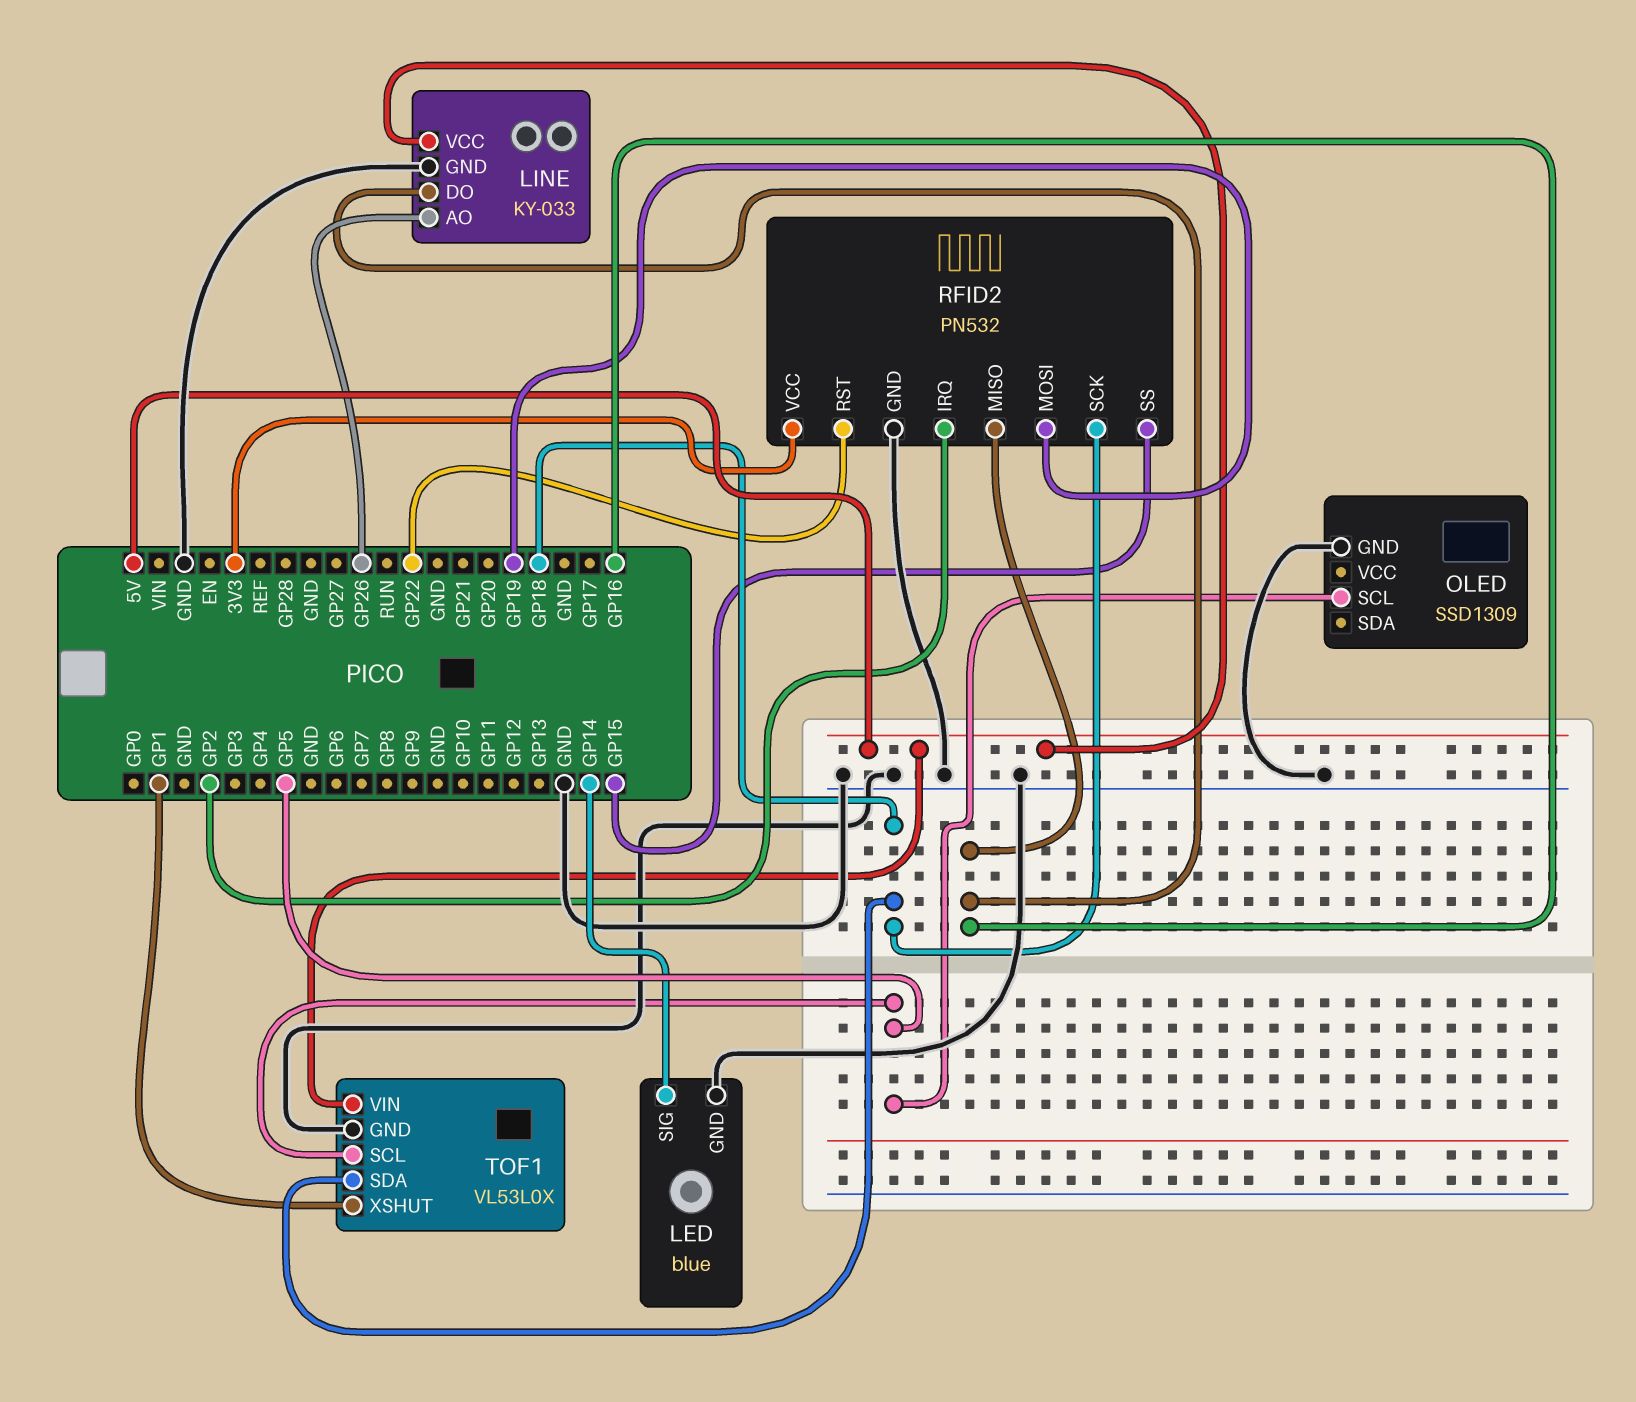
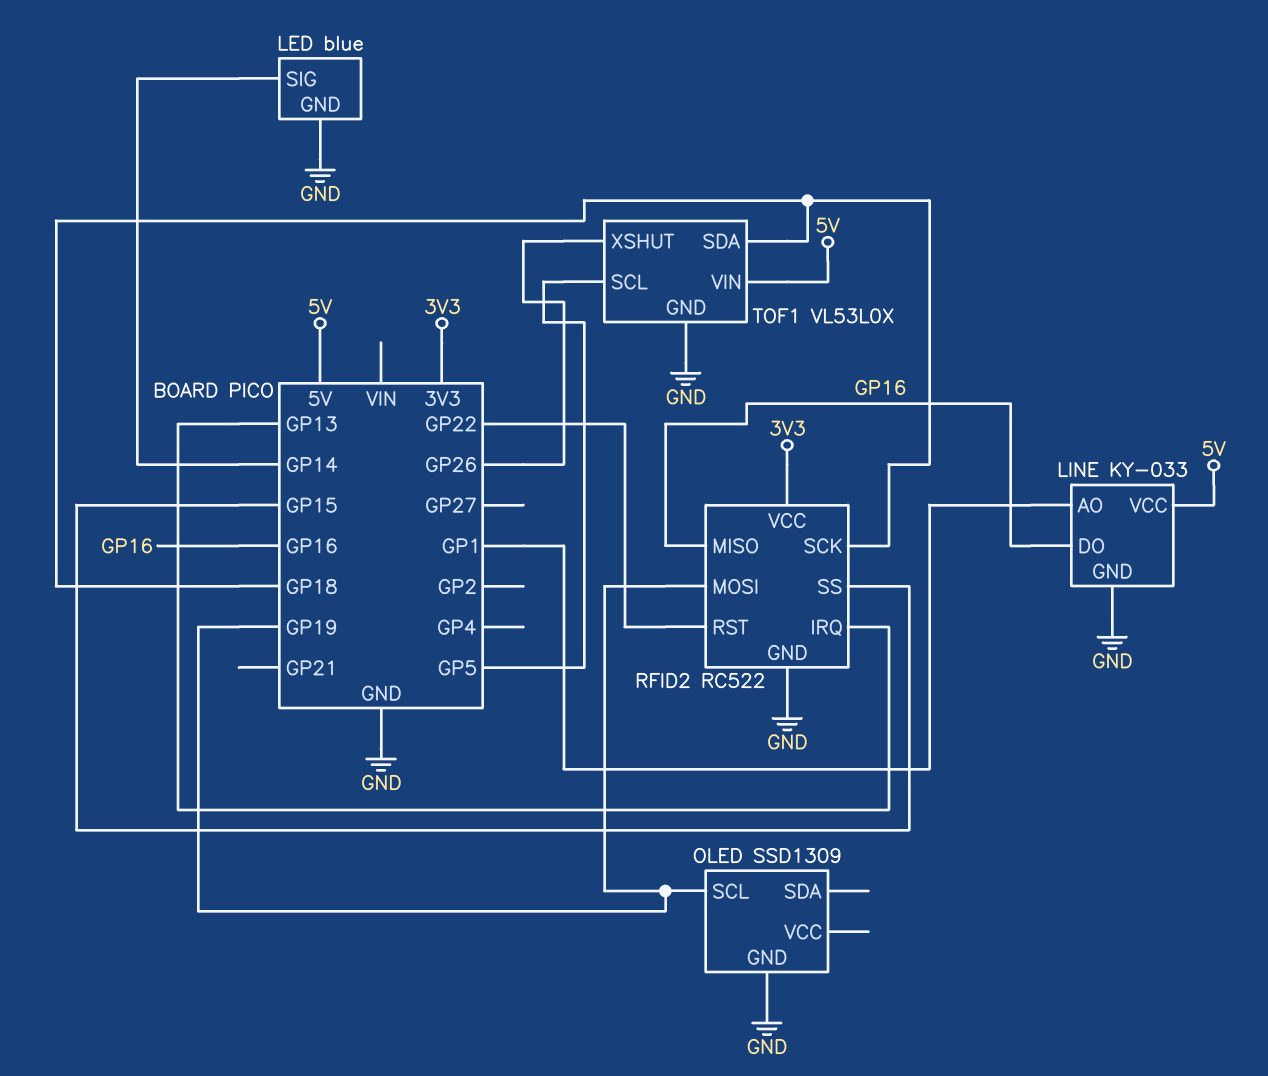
LINE pin AO: GP26 -> GP1
OLED pin SCL: GP5 -> GP19
RFID2: PN532 -> RC522
RFID2 pin IRQ: GP2 -> GP13
TOF1 pin XSHUT: GP1 -> GP26

